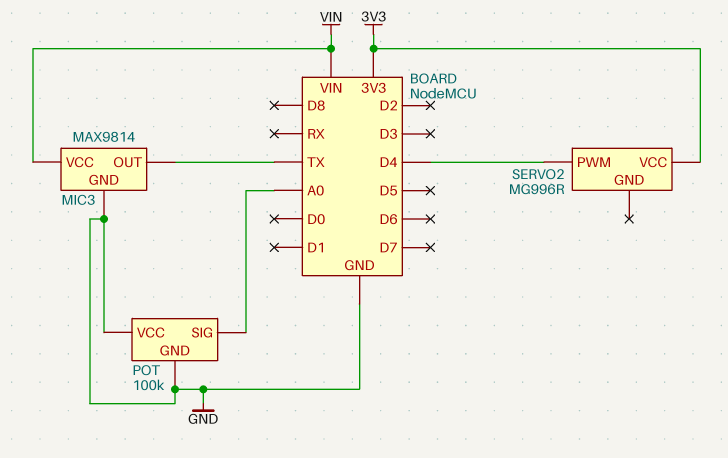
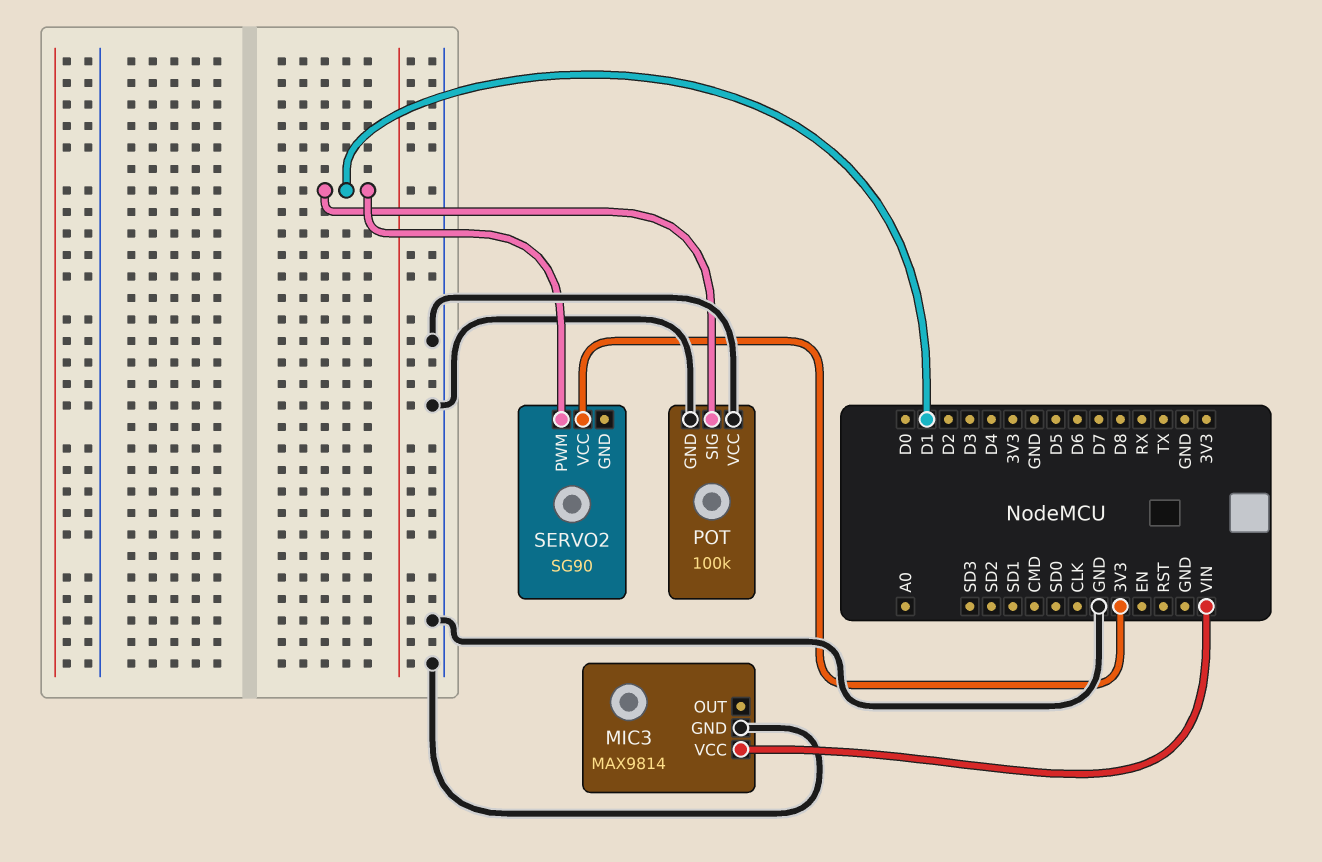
MIC3 pin OUT: TX -> none
POT pin SIG: A0 -> D1
SERVO2: MG996R -> SG90
SERVO2 pin PWM: D4 -> D1

